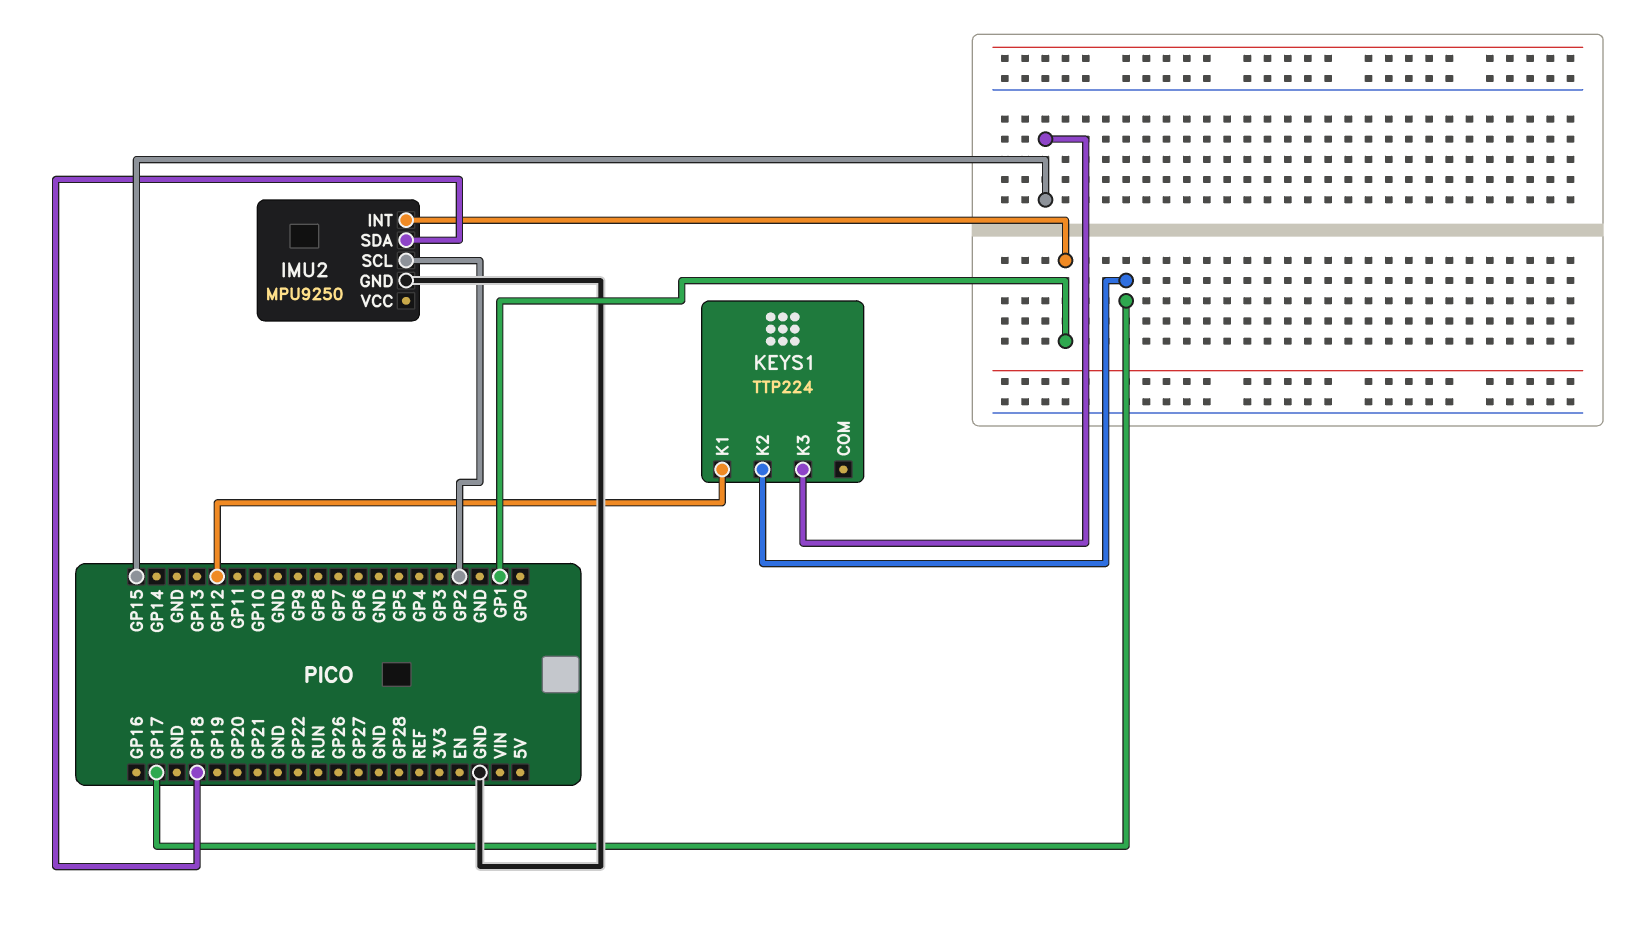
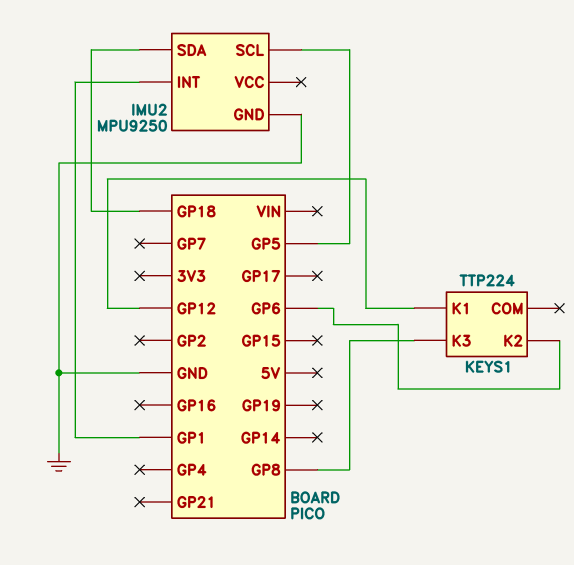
IMU2 pin SCL: GP2 -> GP5
KEYS1 pin K2: GP17 -> GP6
KEYS1 pin K3: GP15 -> GP8

